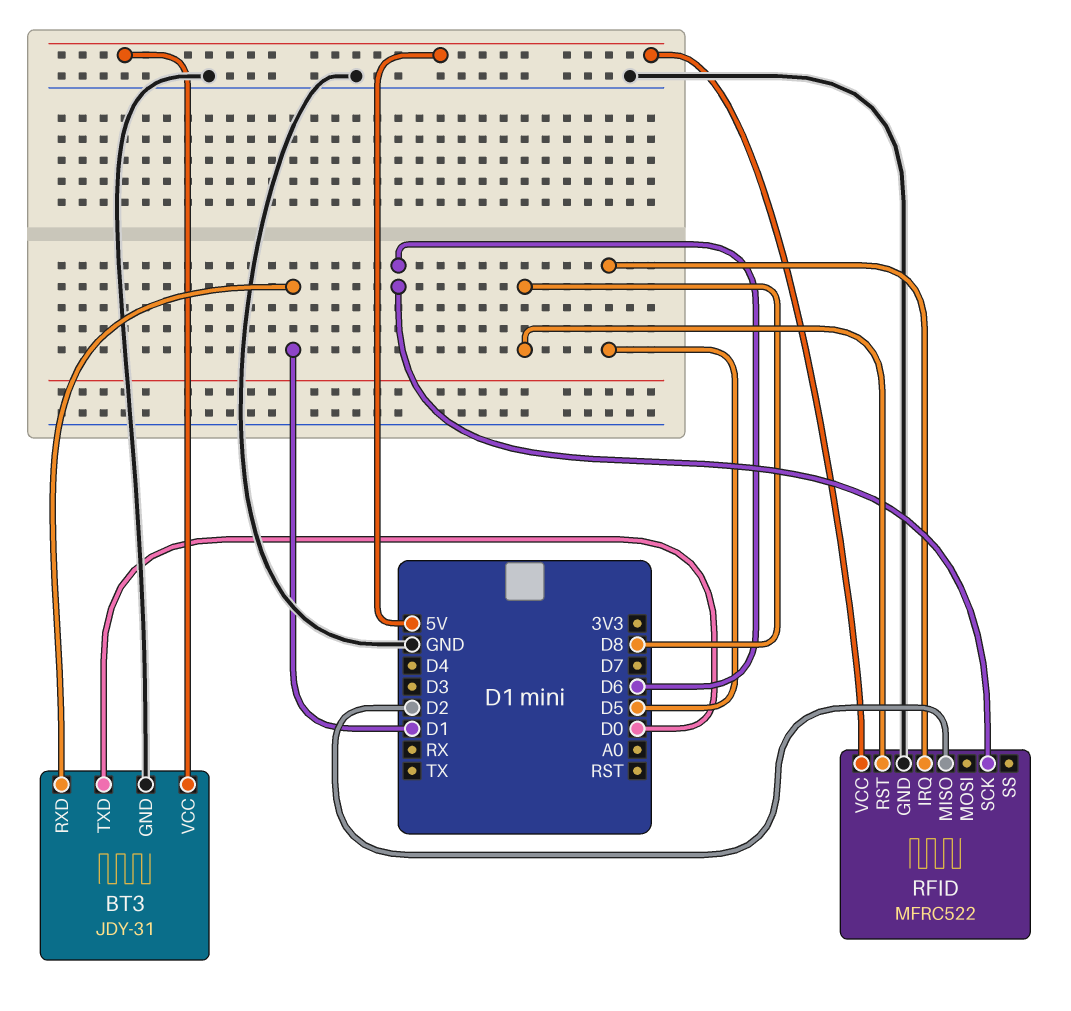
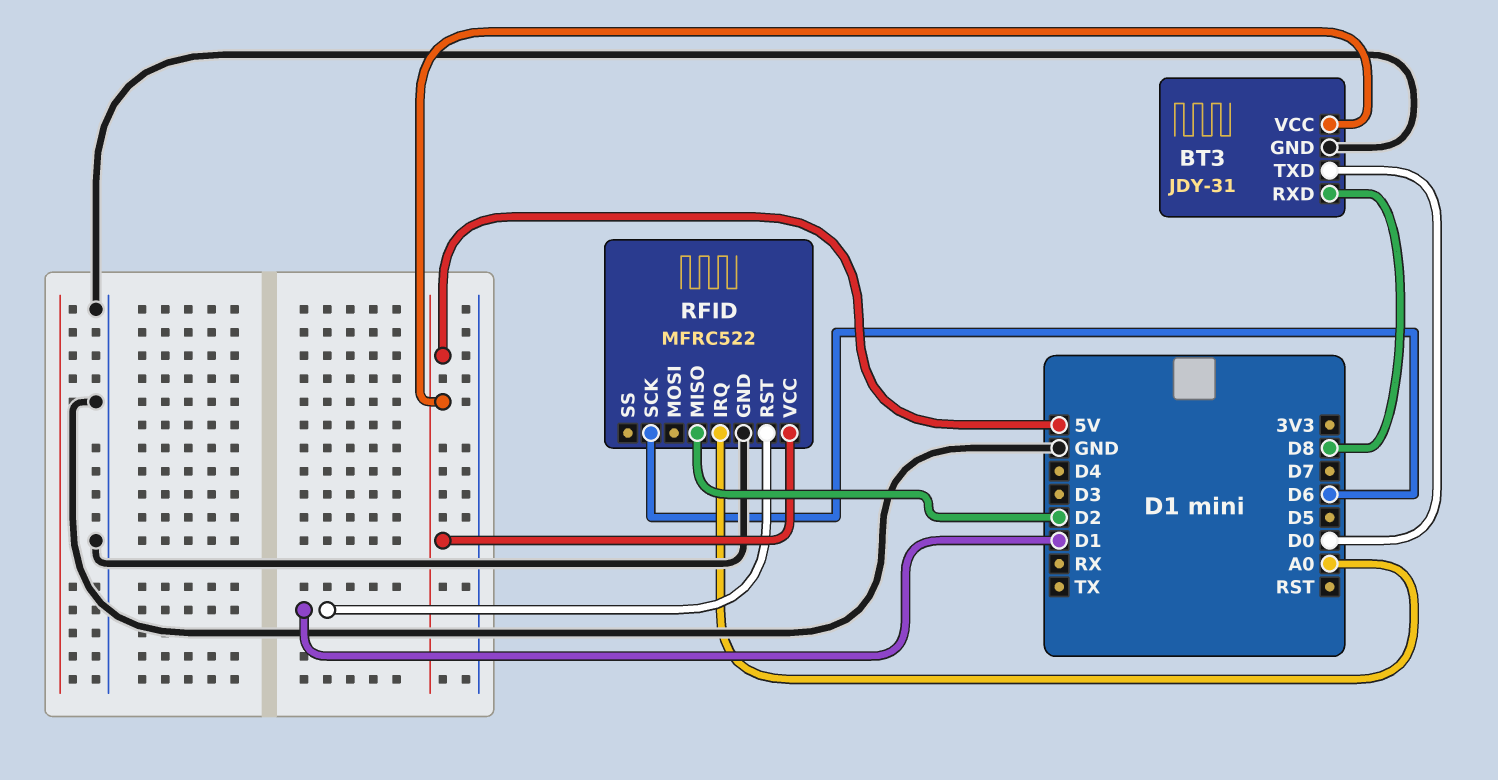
BT3 pin RXD: D1 -> D8
RFID pin IRQ: D5 -> A0
RFID pin RST: D8 -> D1

